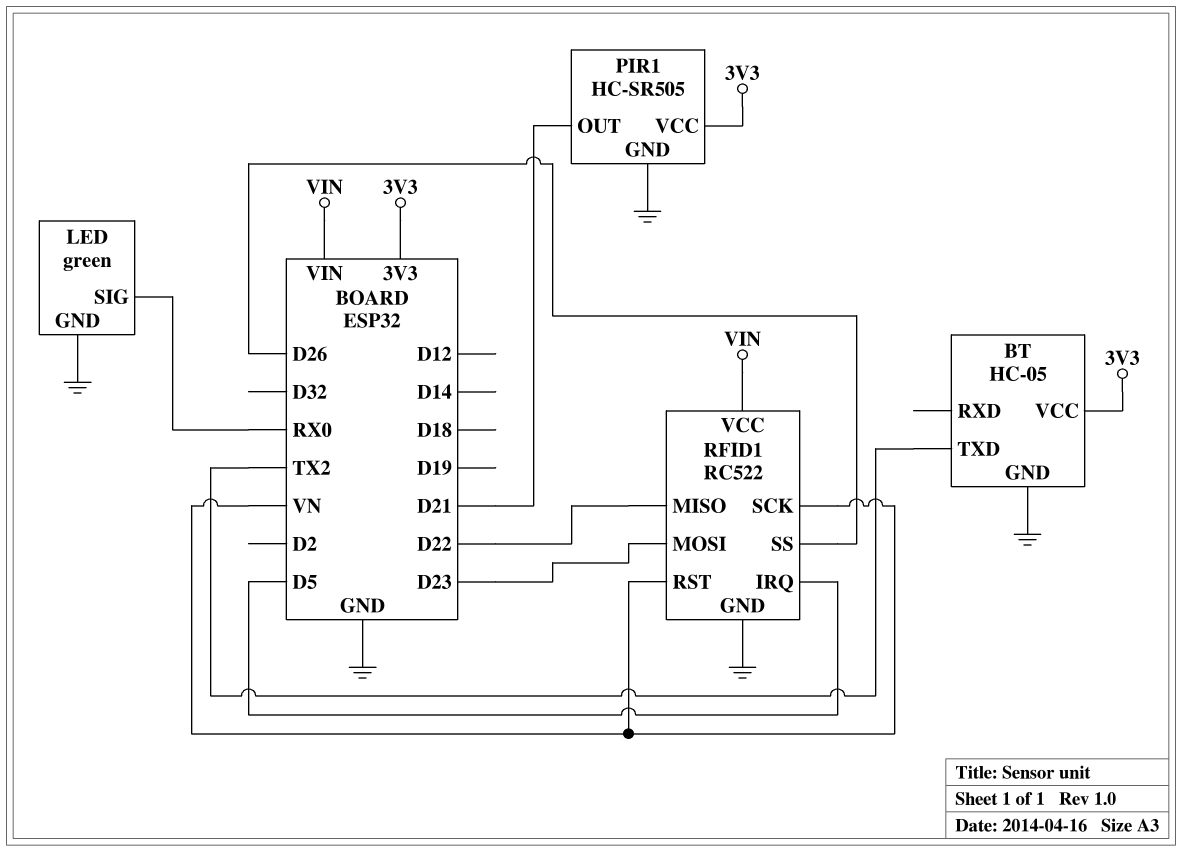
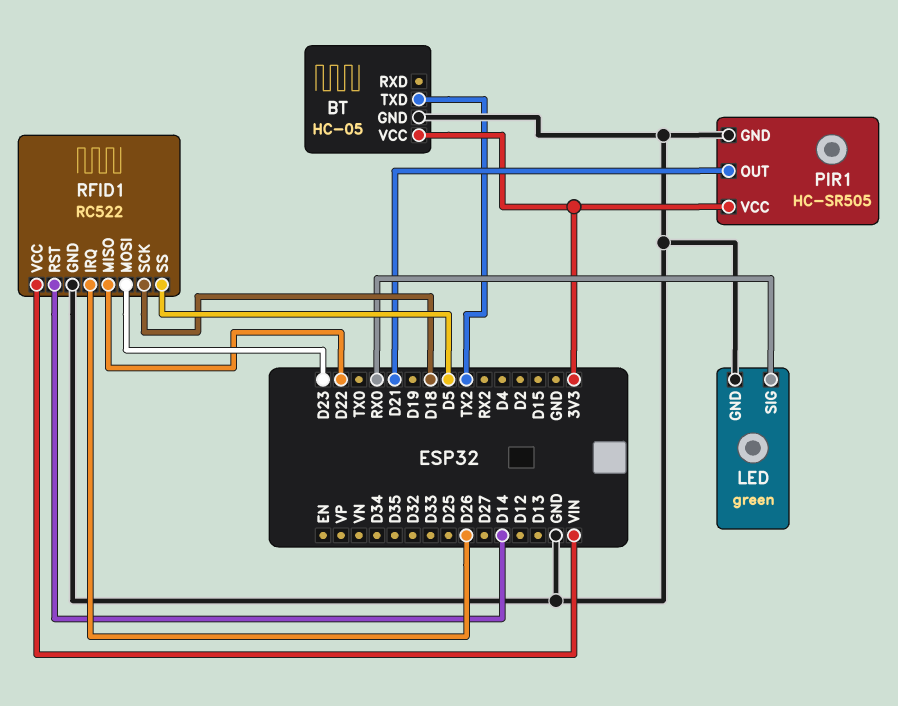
RFID1 pin IRQ: D5 -> D26
RFID1 pin RST: VN -> D14
RFID1 pin SCK: VN -> D18
RFID1 pin SS: D26 -> D5

